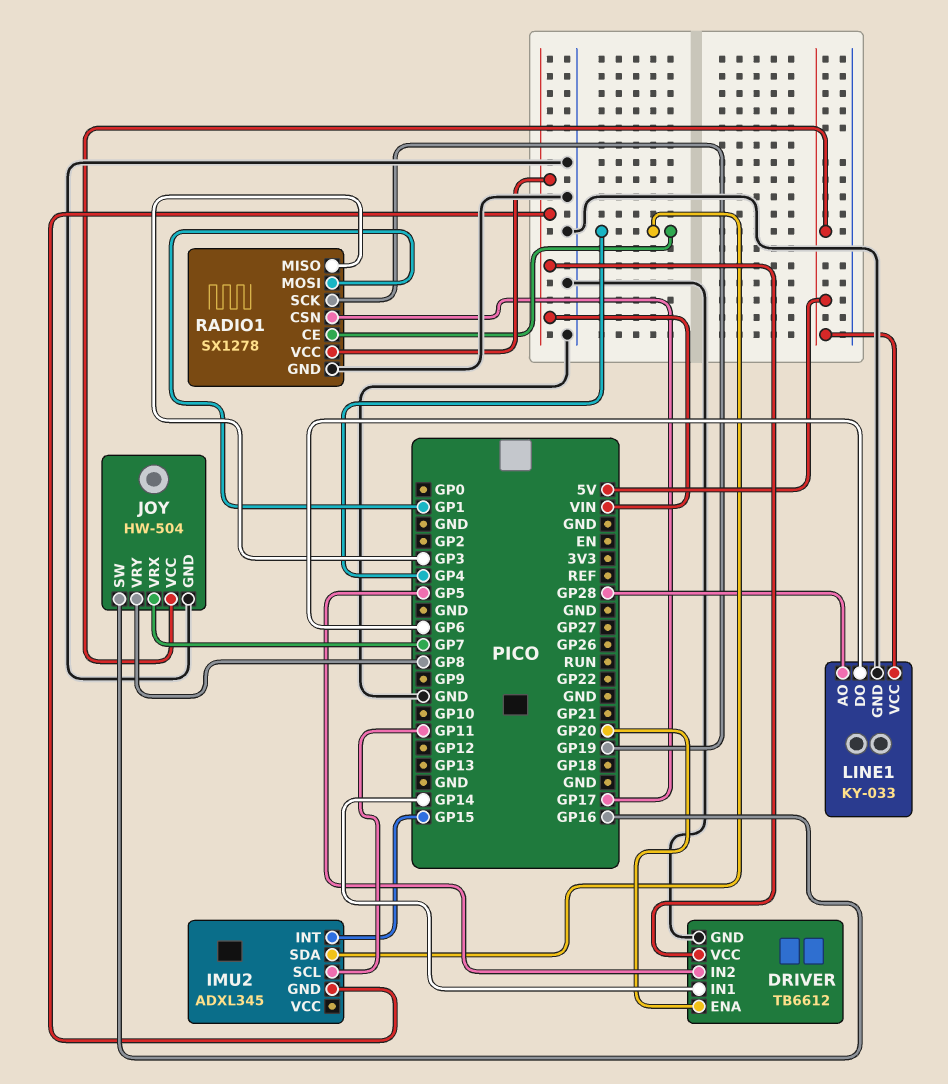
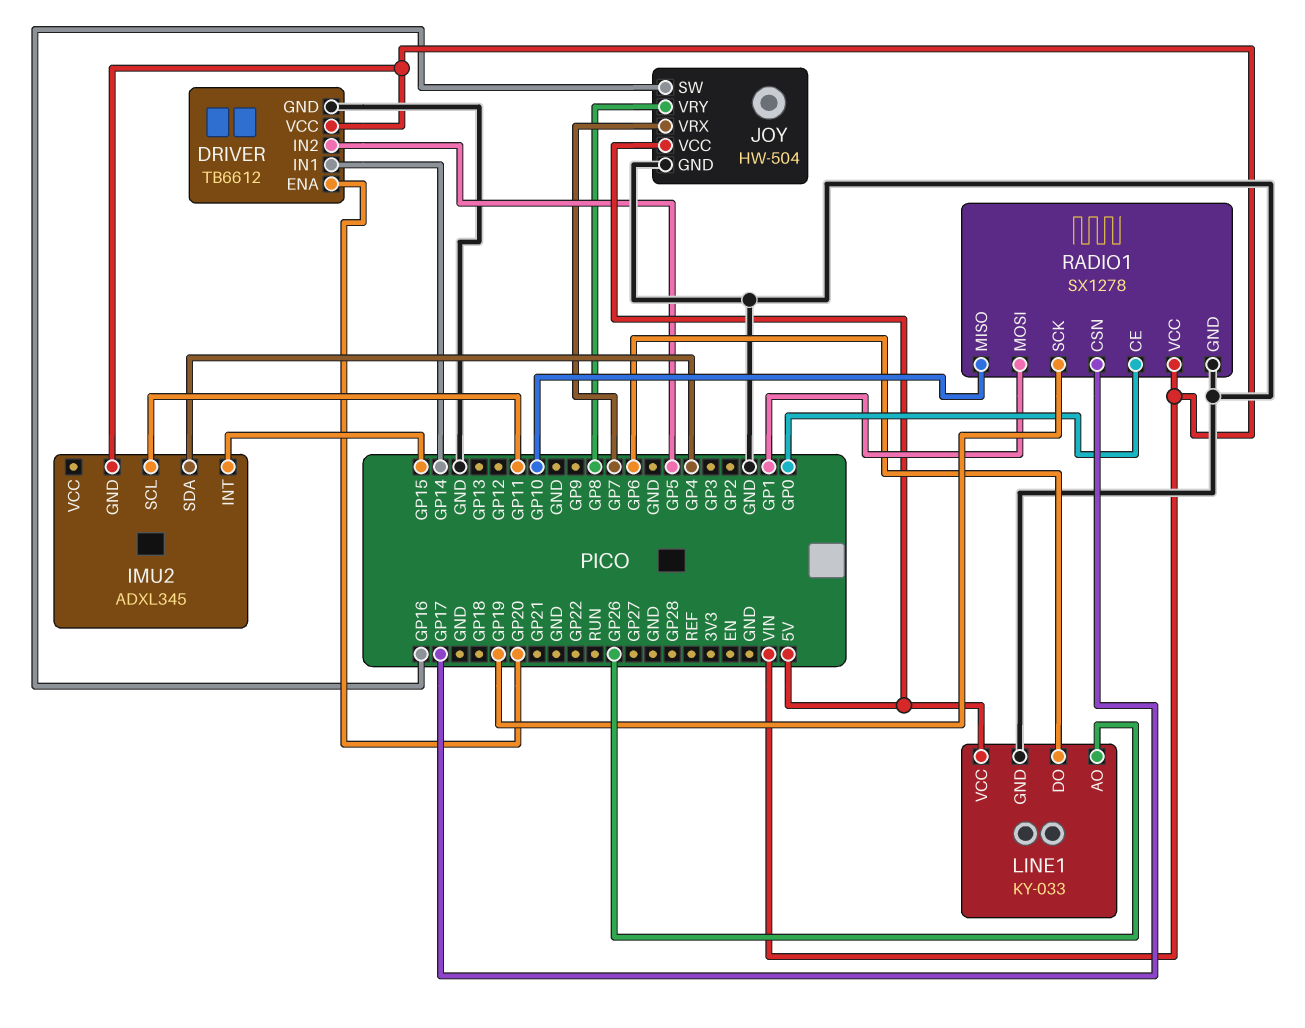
LINE1 pin AO: GP28 -> GP26
RADIO1 pin CE: GP4 -> GP0
RADIO1 pin MISO: GP3 -> GP10

